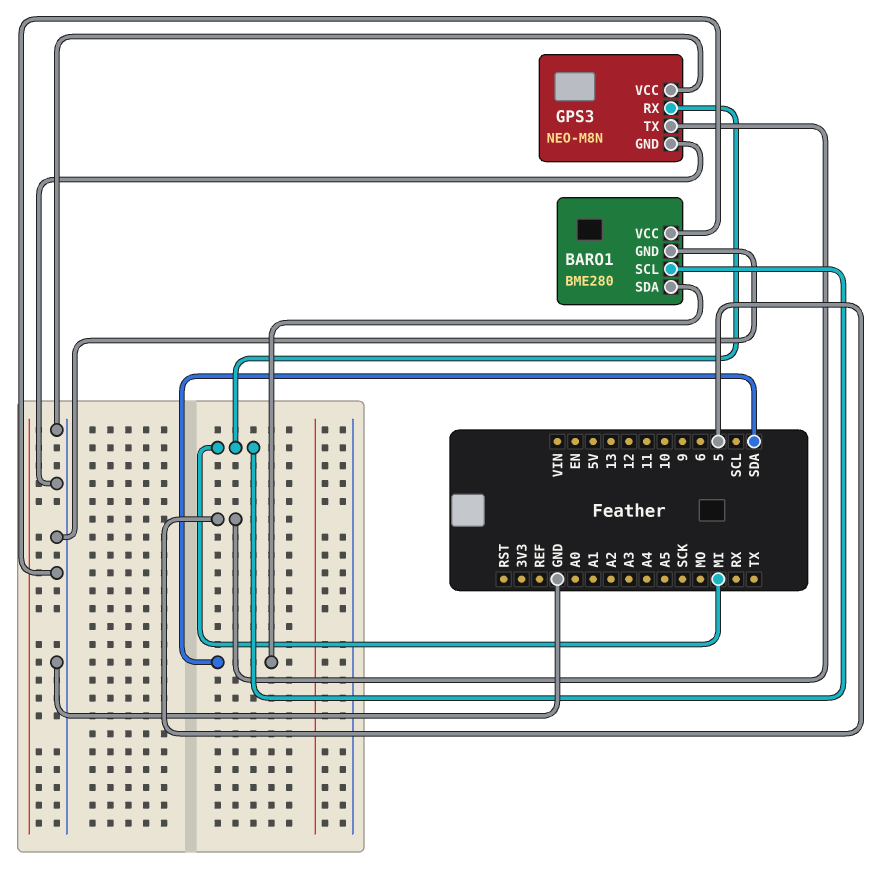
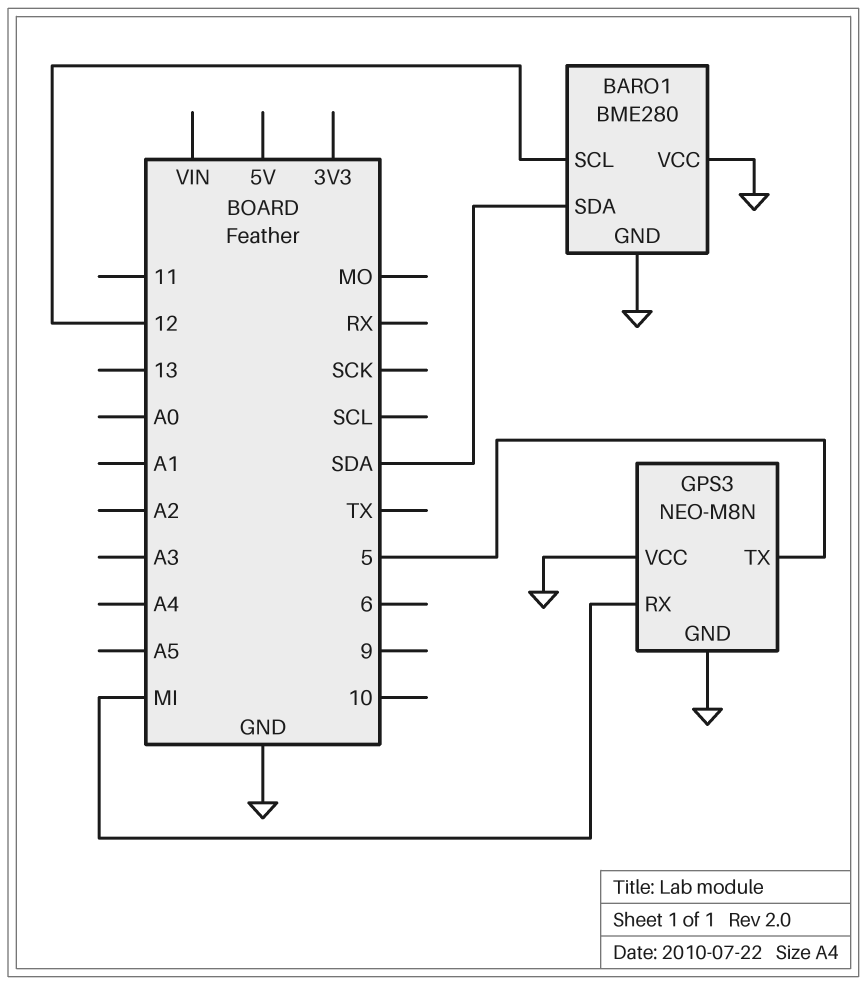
BARO1 pin SCL: MI -> 12

